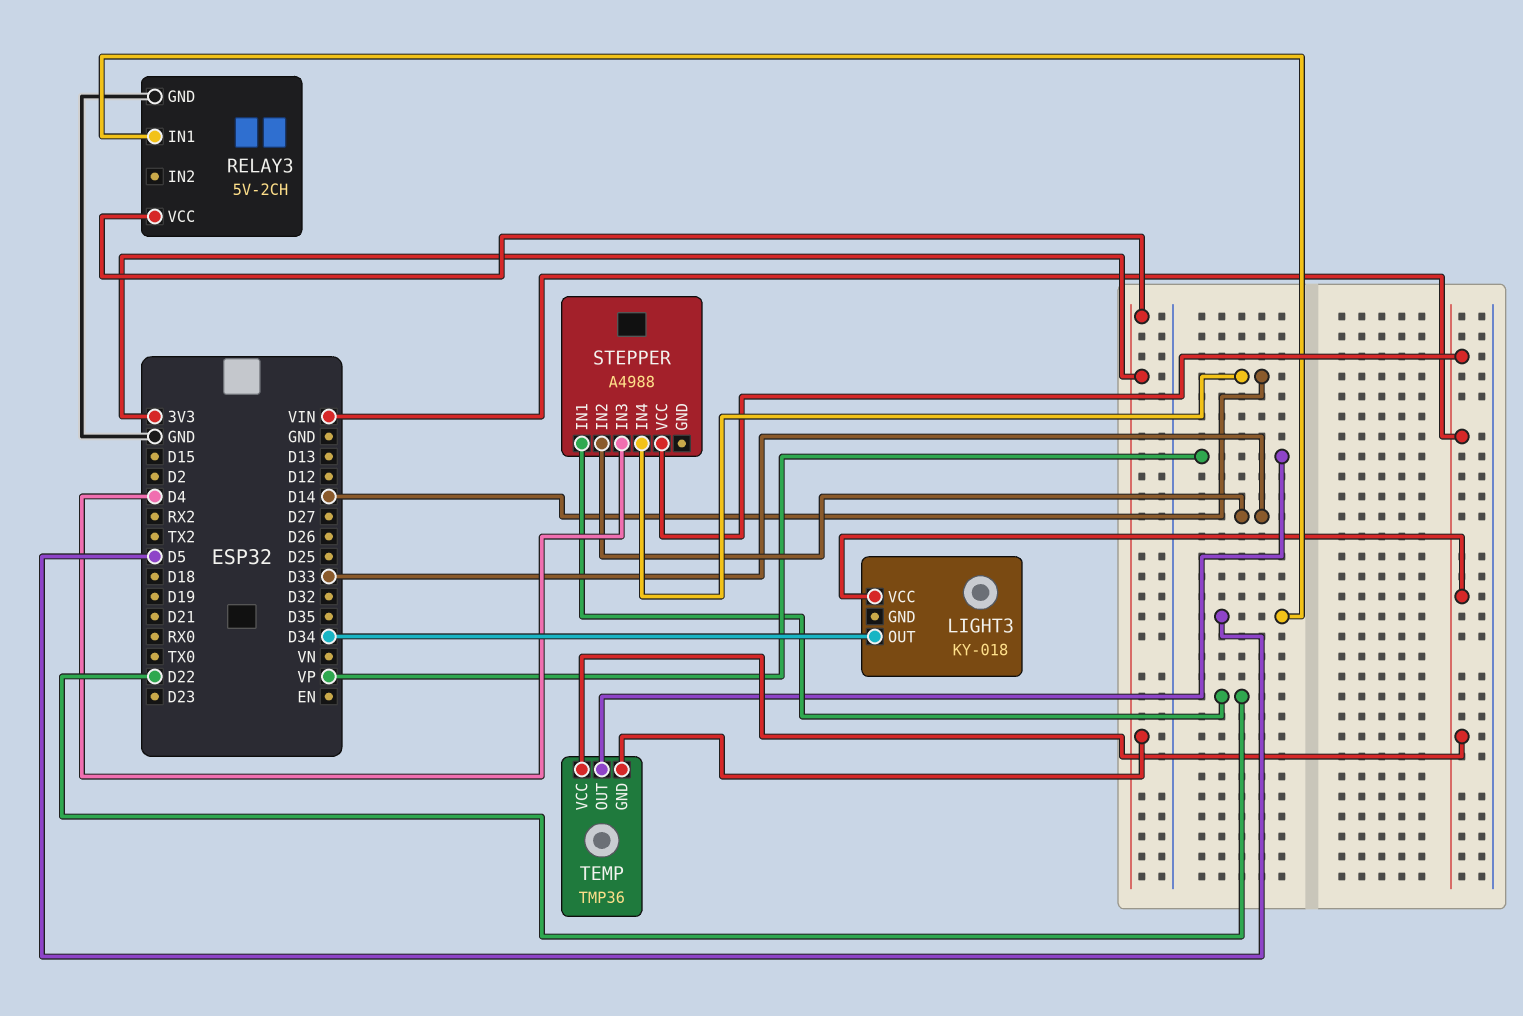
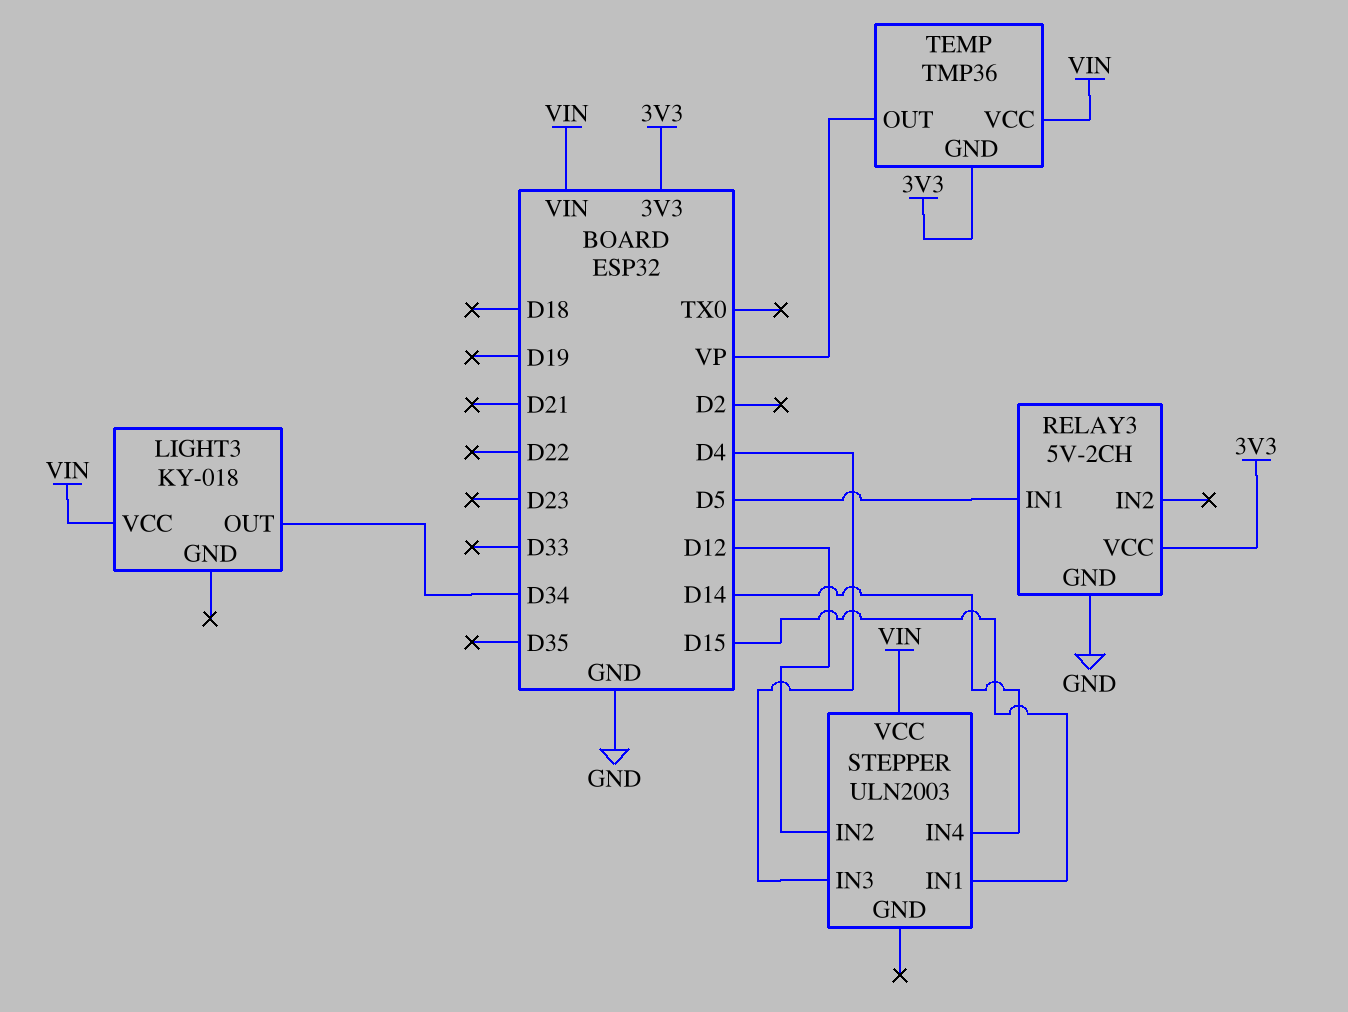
STEPPER: A4988 -> ULN2003
STEPPER pin IN1: D22 -> D15
STEPPER pin IN2: D33 -> D12

